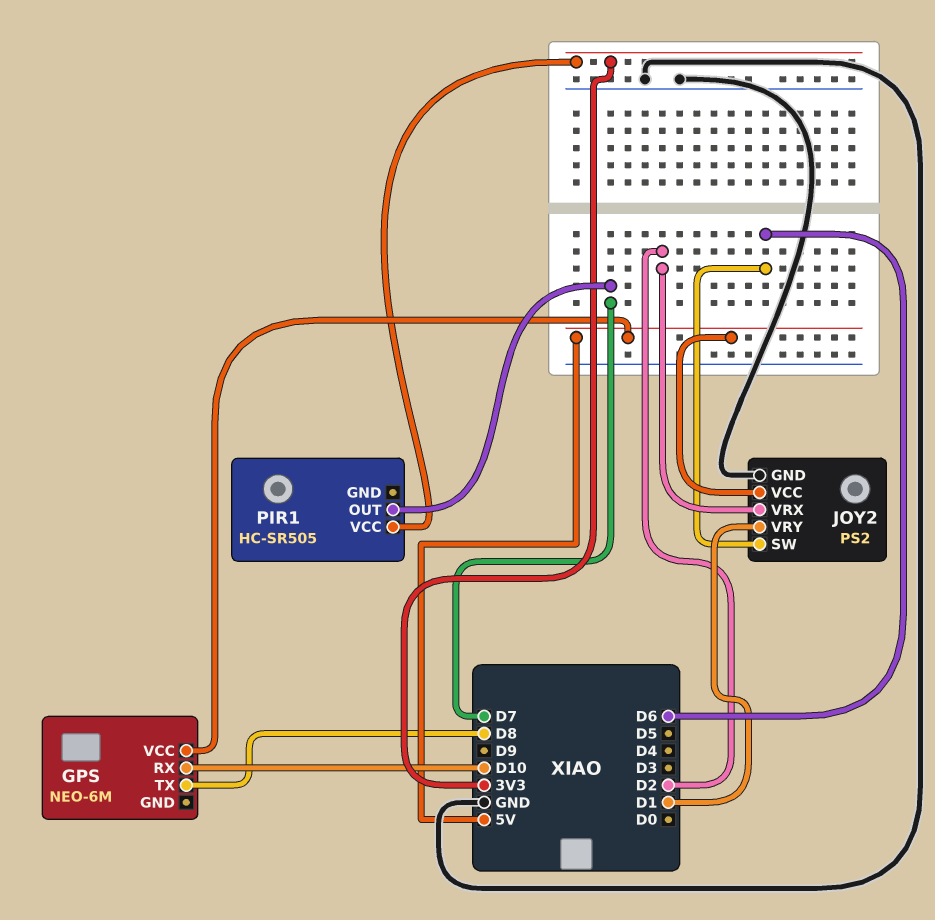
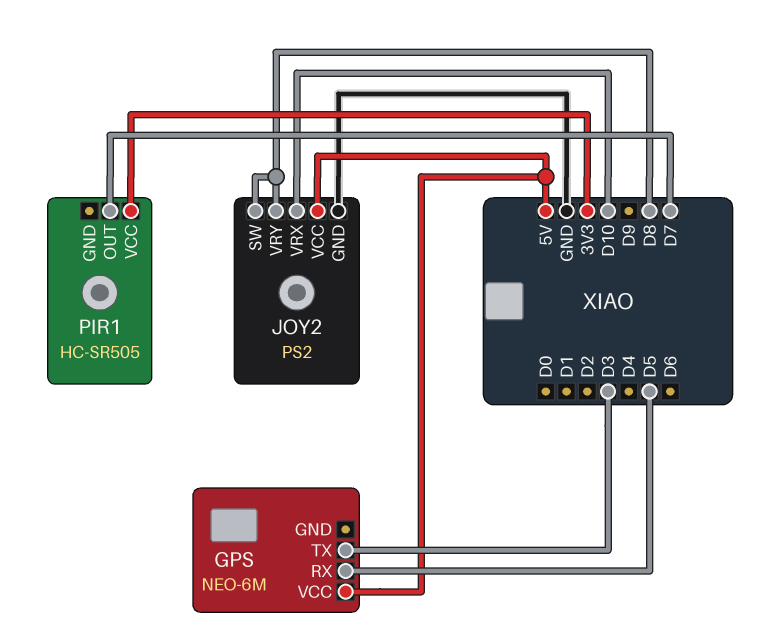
GPS pin RX: D10 -> D5
GPS pin TX: D8 -> D3
JOY2 pin SW: D6 -> D8
JOY2 pin VRX: D2 -> D10
JOY2 pin VRY: D1 -> D8

